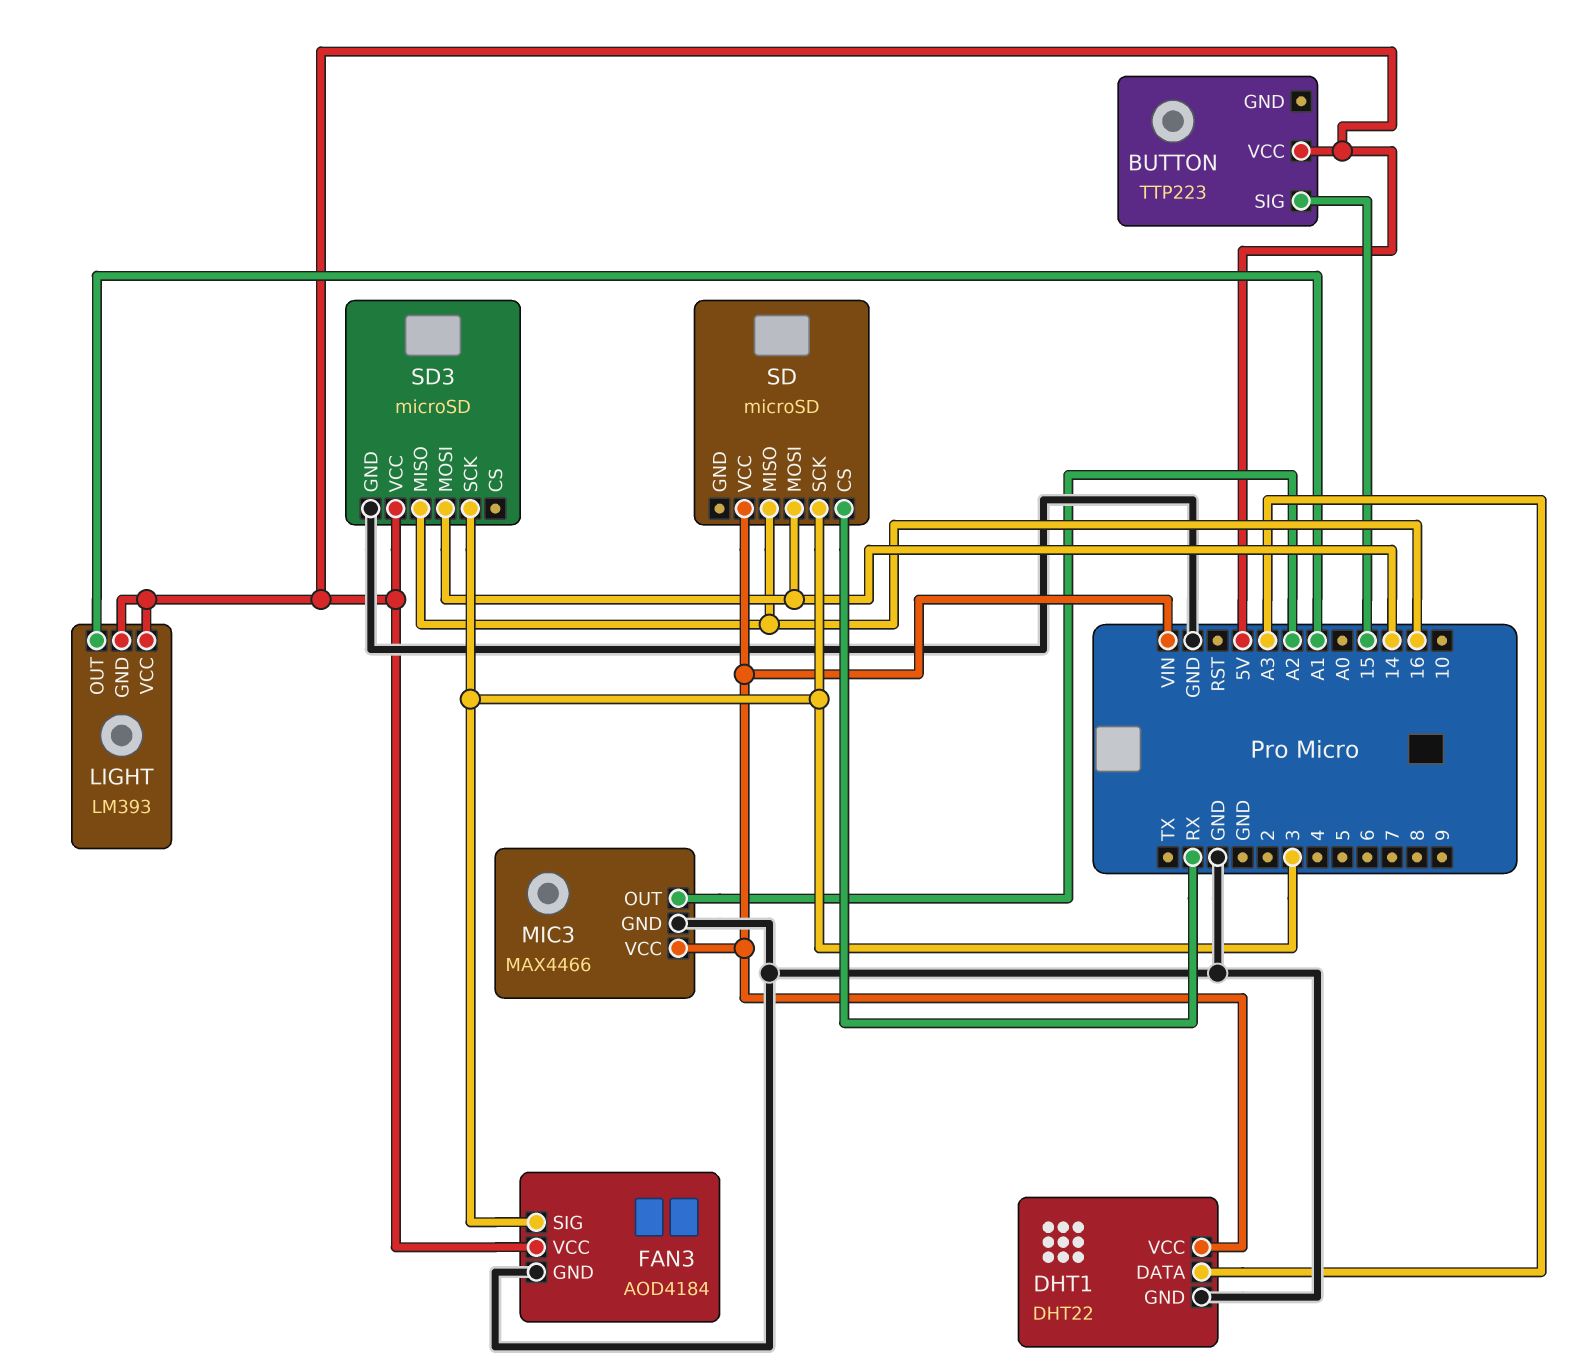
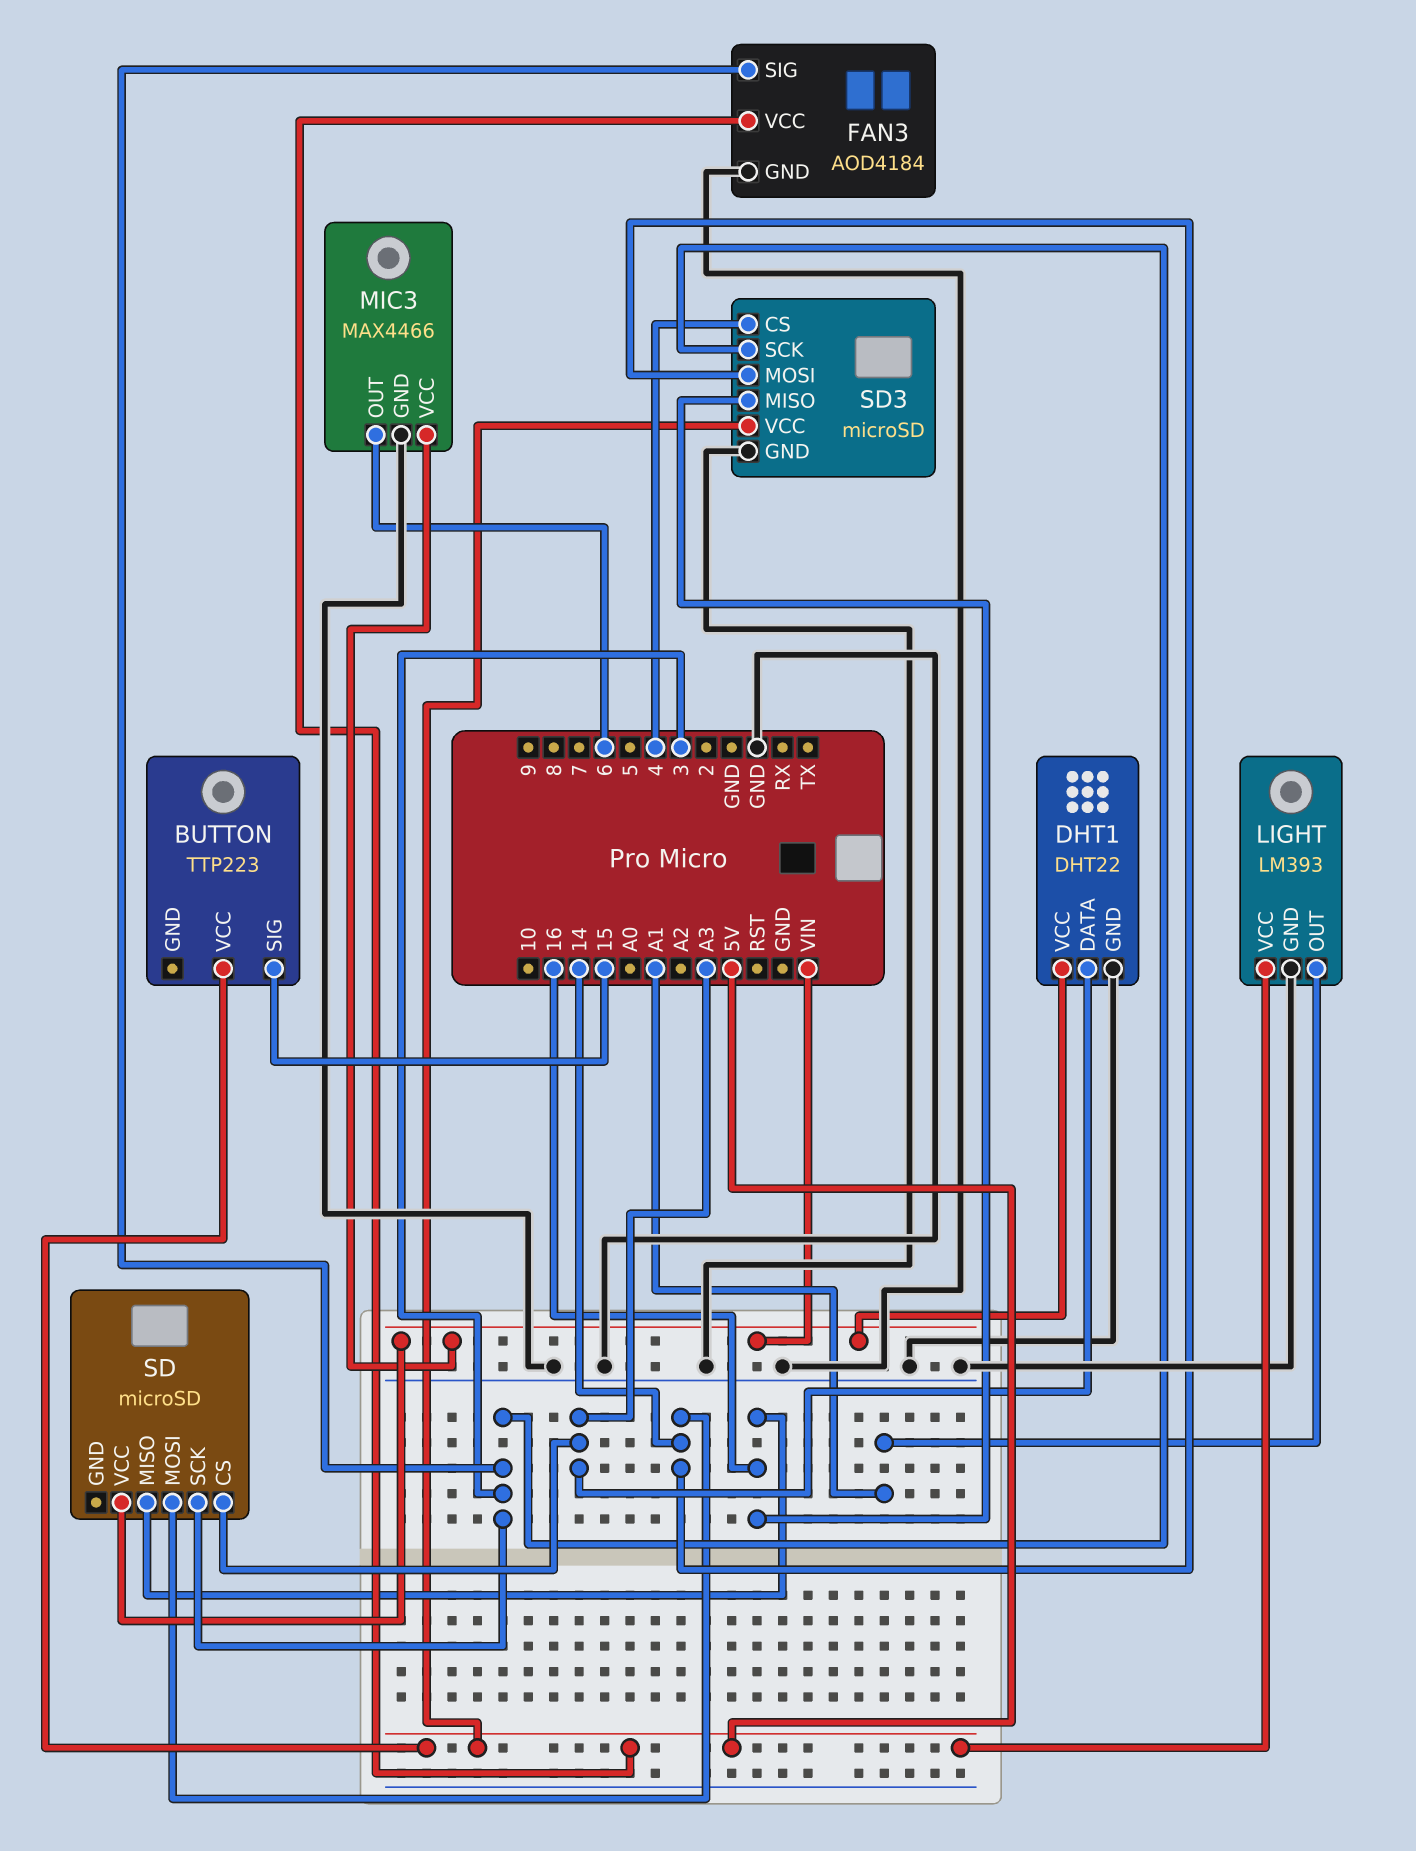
LIGHT pin GND: 5V -> GND
MIC3 pin OUT: A2 -> 6
SD pin CS: RX -> A3
SD3 pin CS: none -> 4

